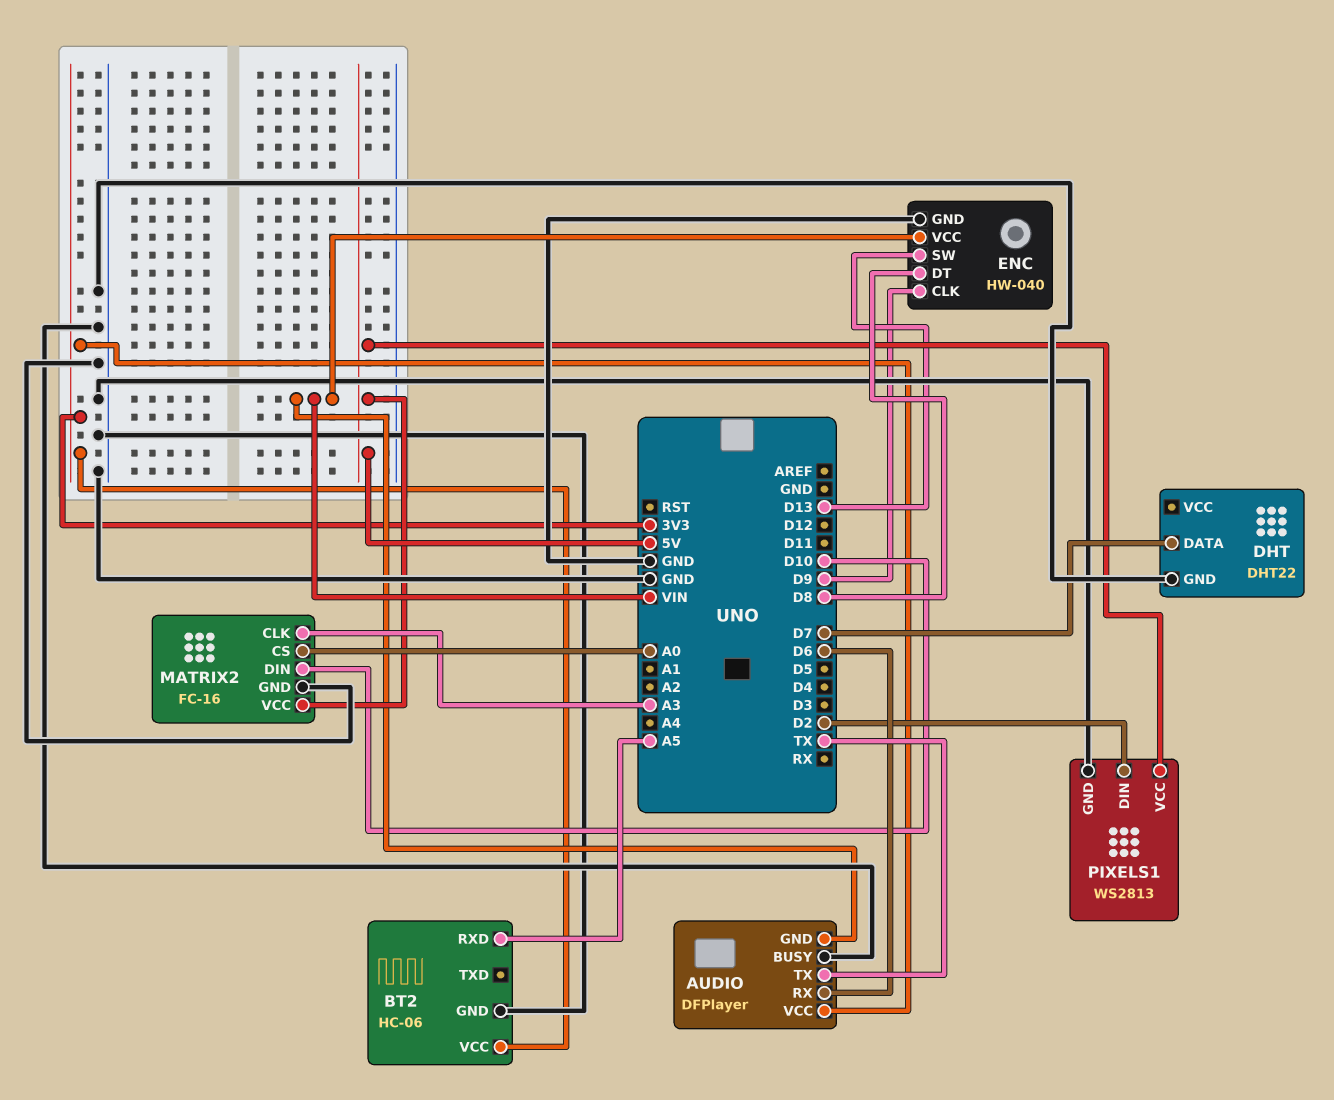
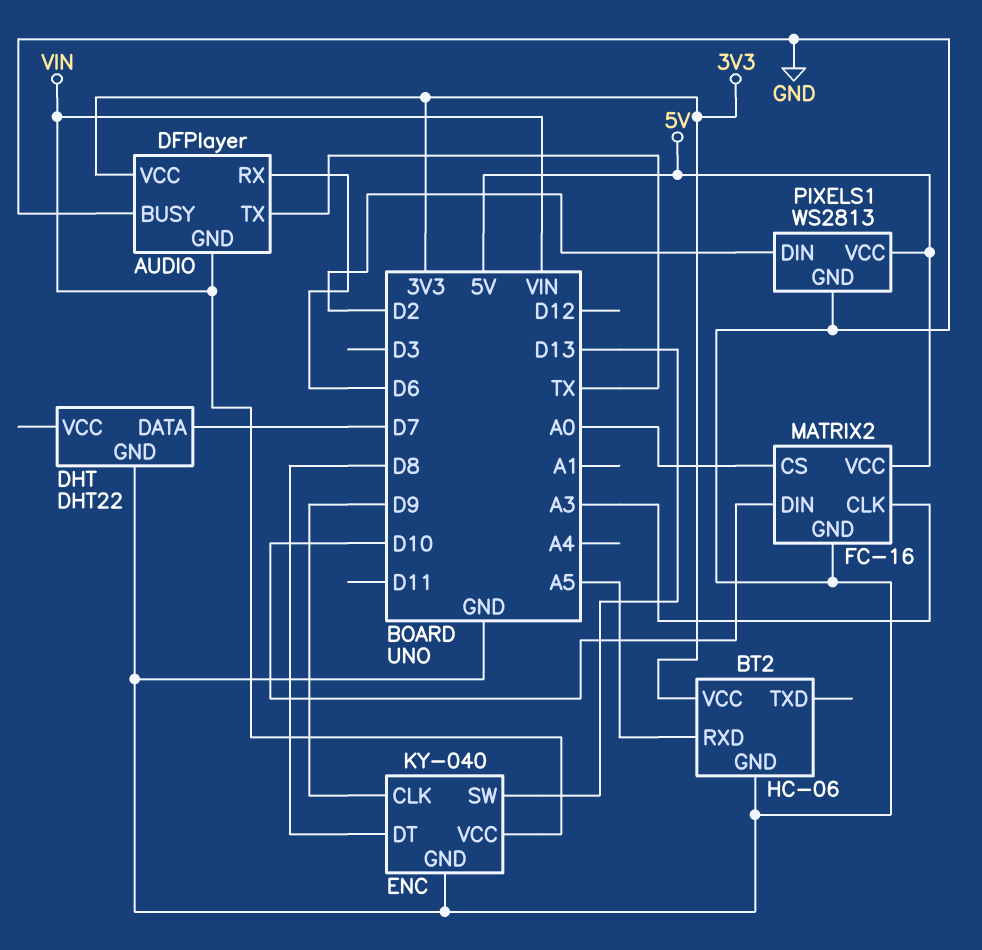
ENC: HW-040 -> KY-040

